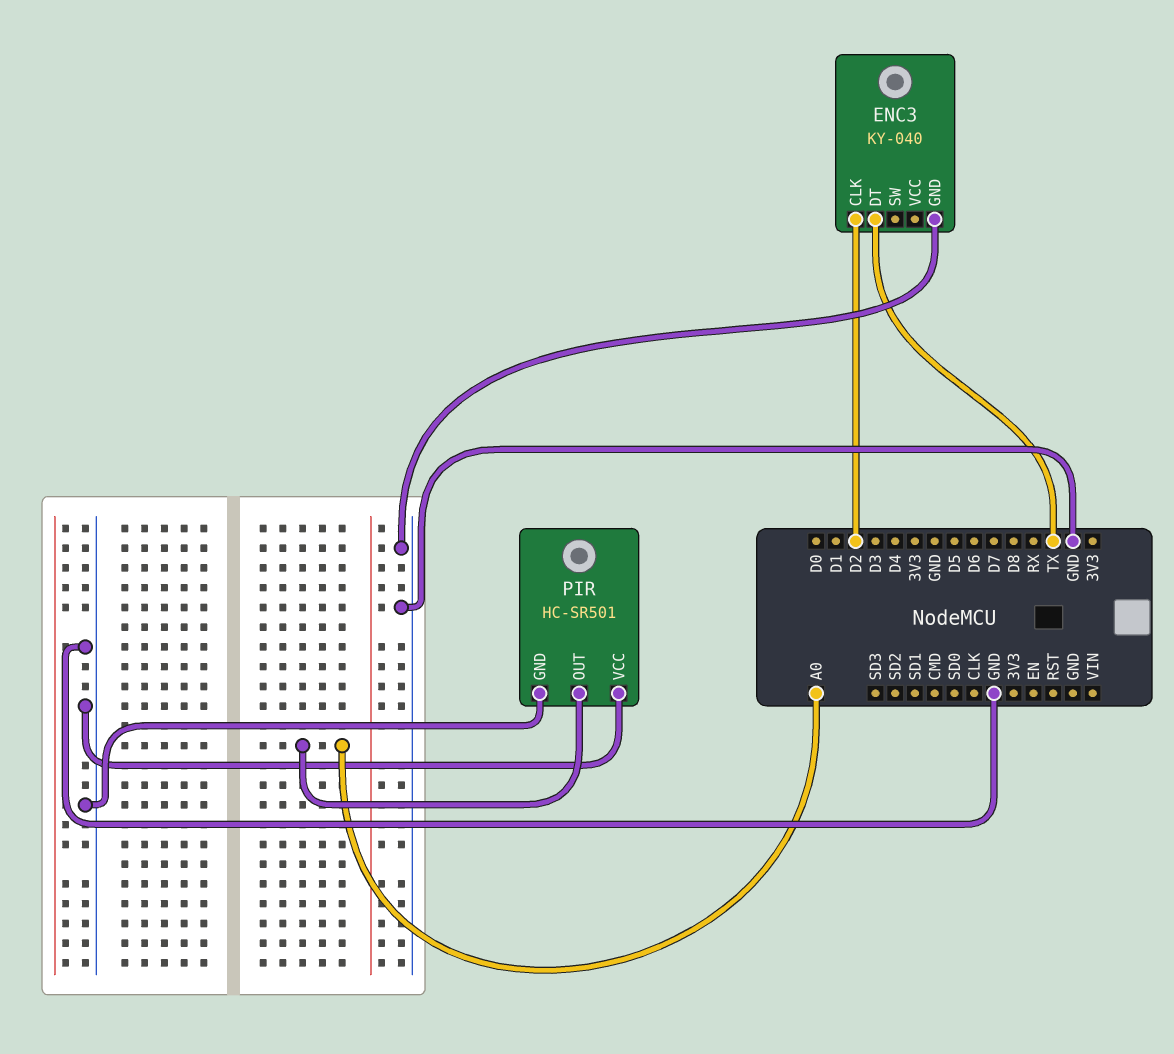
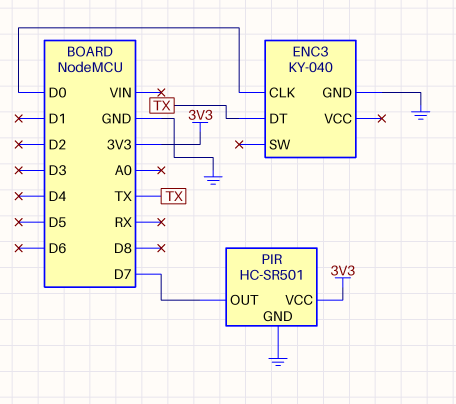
ENC3 pin CLK: D2 -> D0
PIR pin OUT: A0 -> D7
PIR pin VCC: GND -> 3V3

